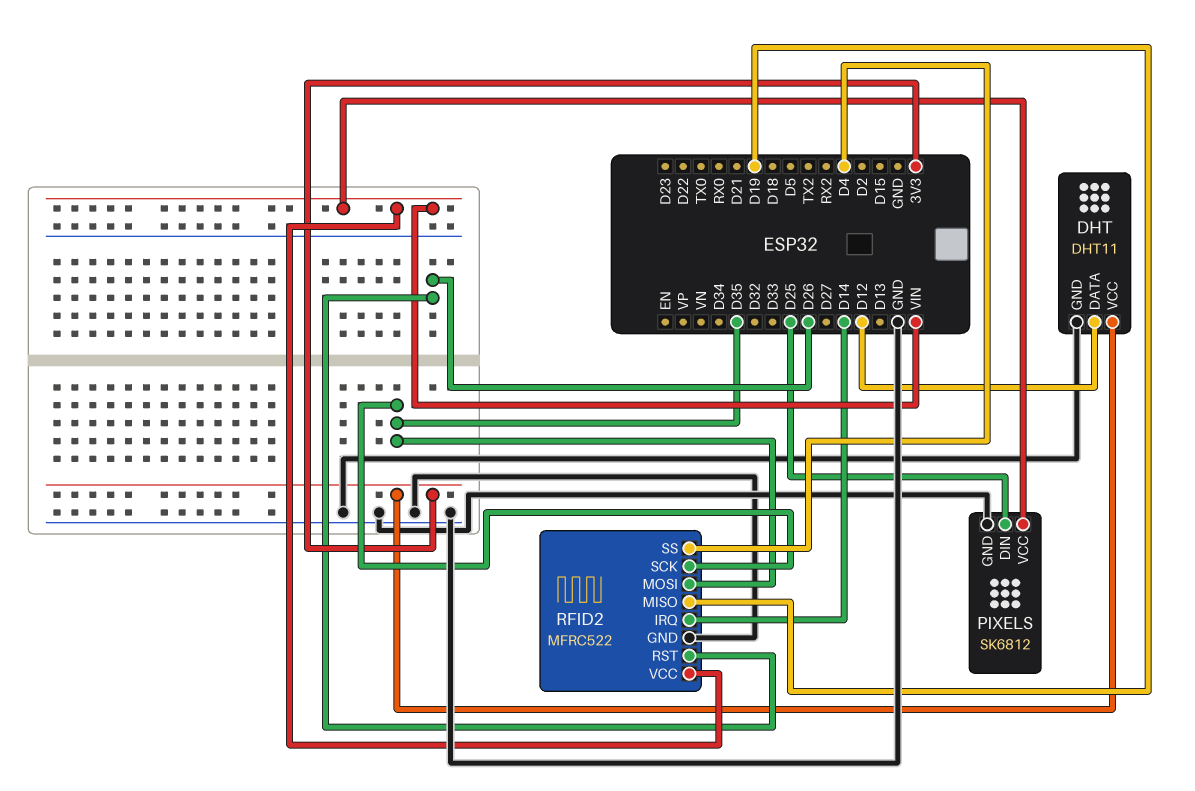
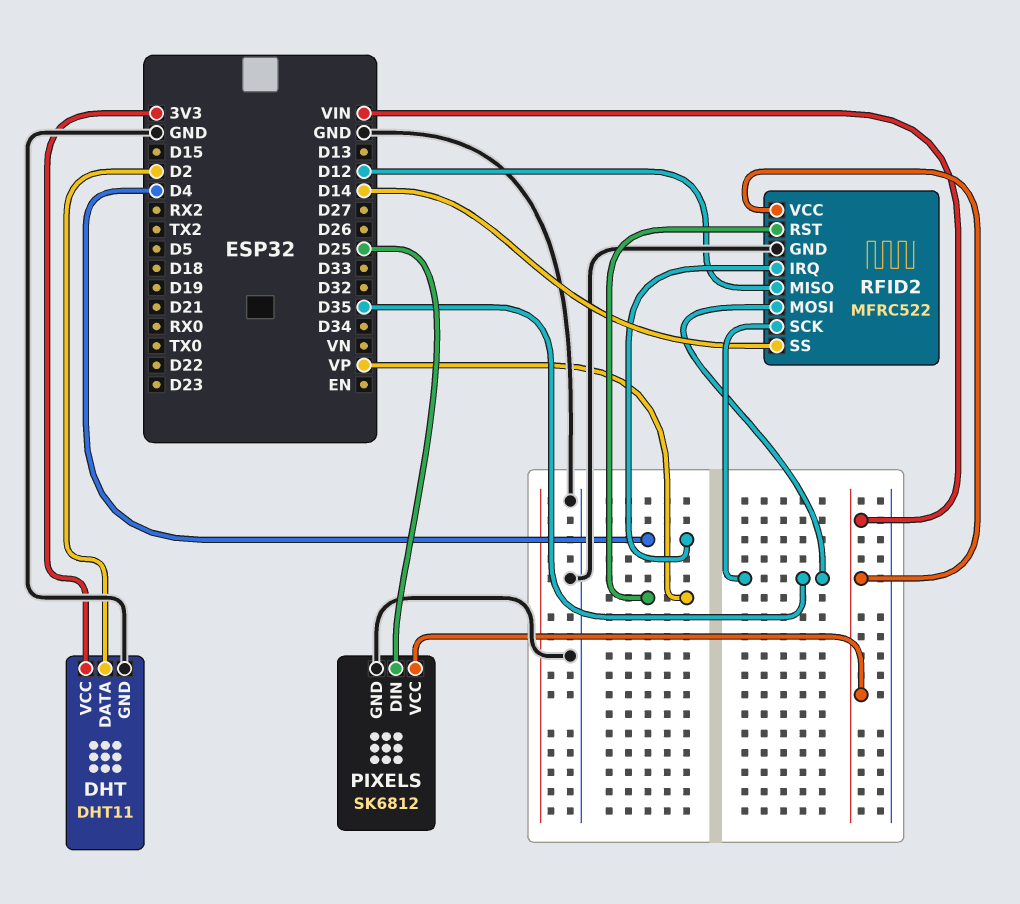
DHT pin DATA: D12 -> D2
RFID2 pin IRQ: D14 -> D4
RFID2 pin MISO: D19 -> D12
RFID2 pin RST: D26 -> VP
RFID2 pin SS: D4 -> D14

